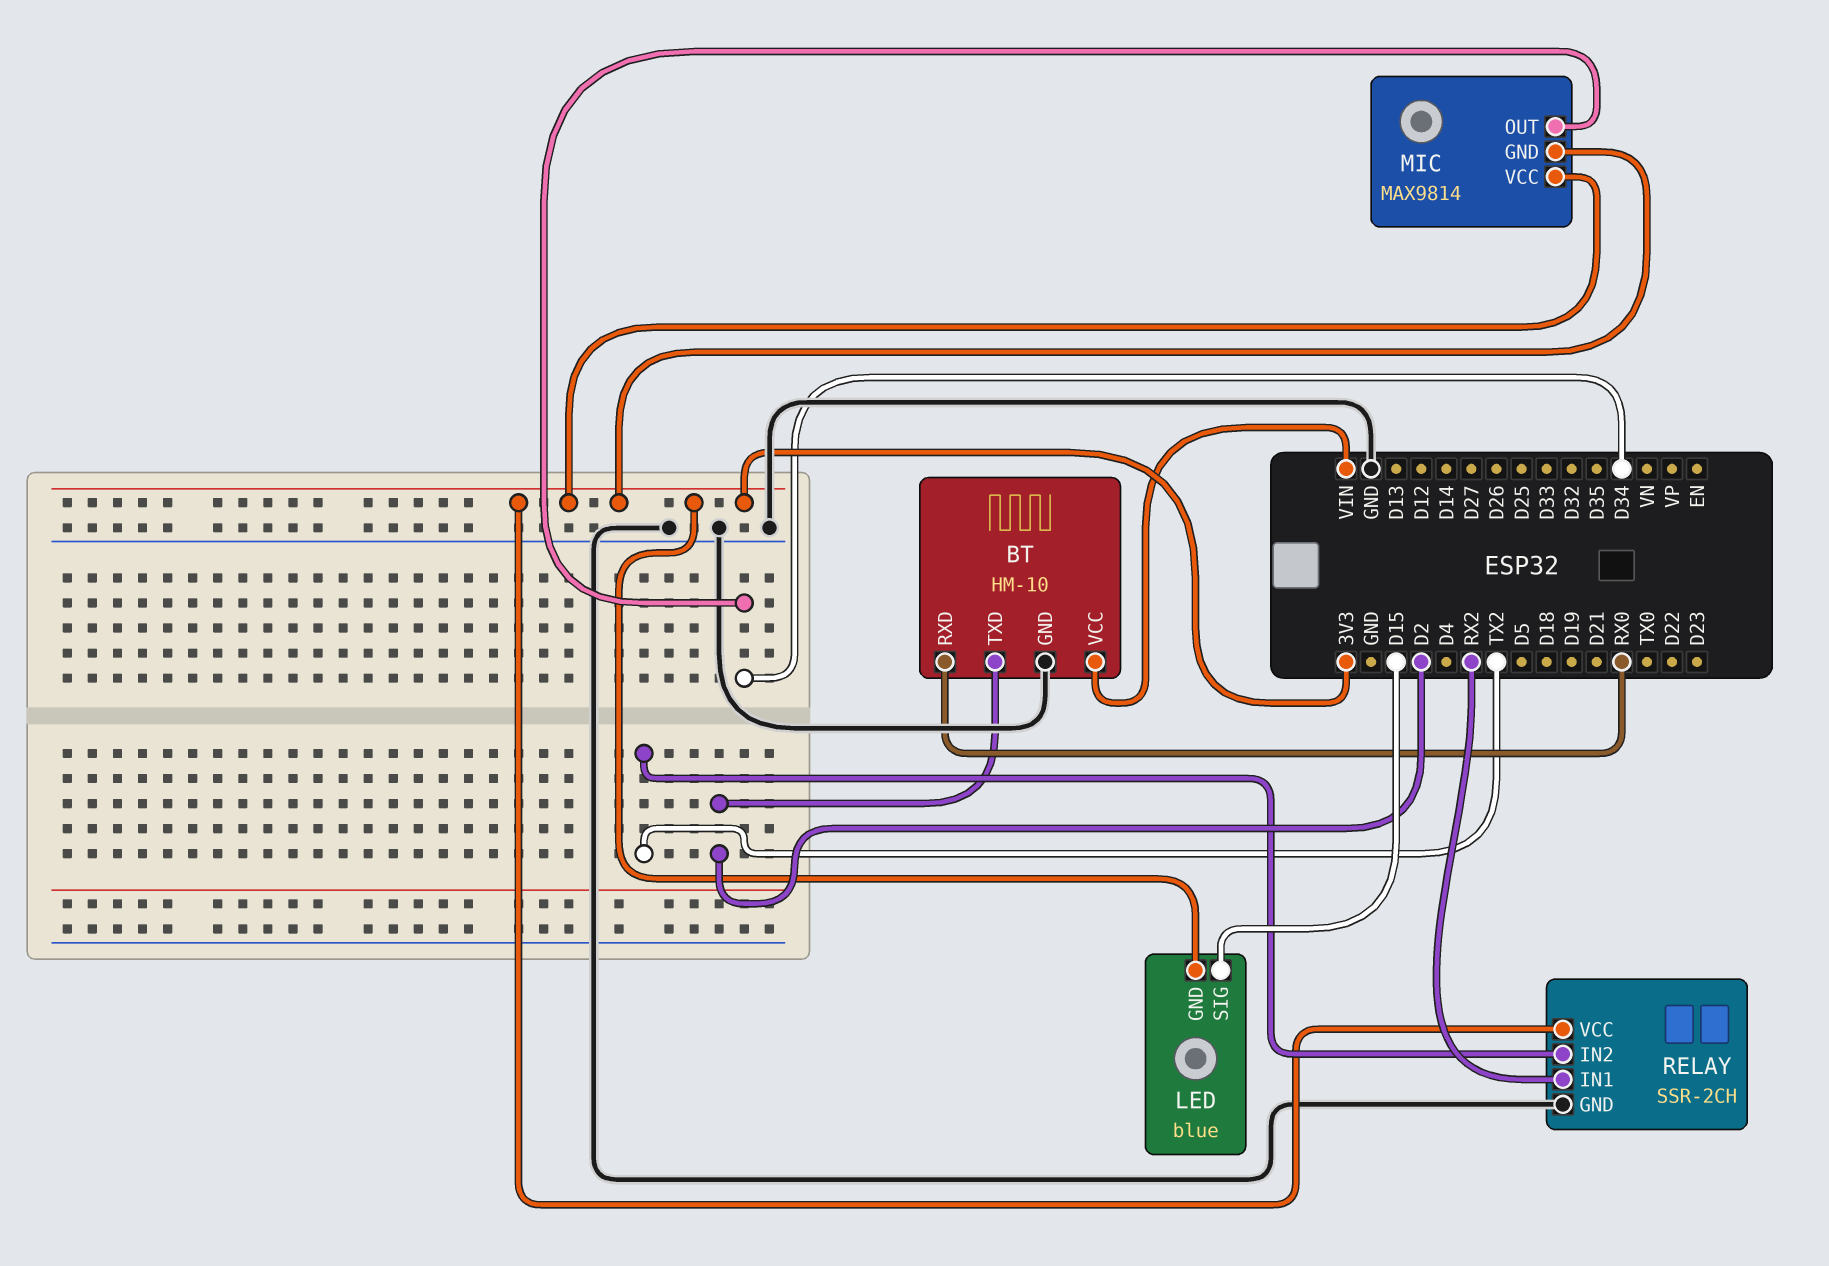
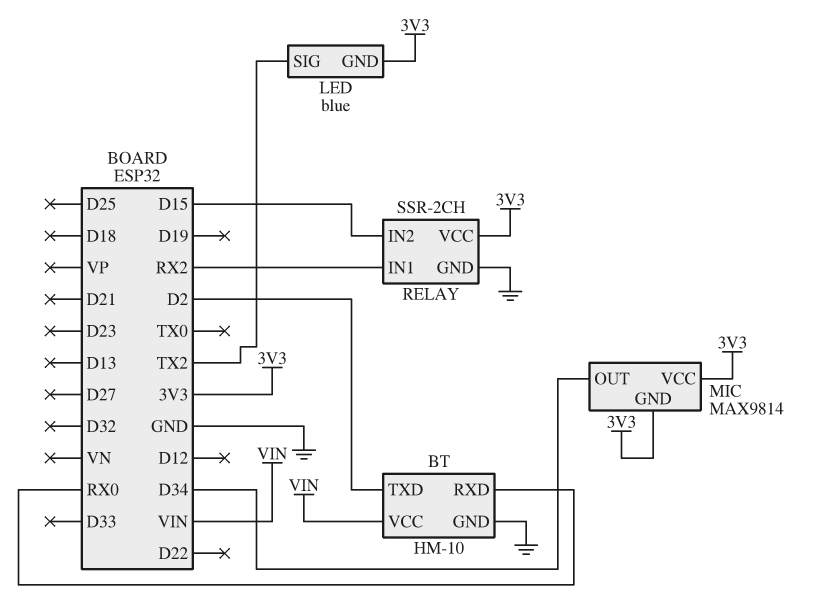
LED pin SIG: D15 -> TX2
RELAY pin IN2: TX2 -> D15

